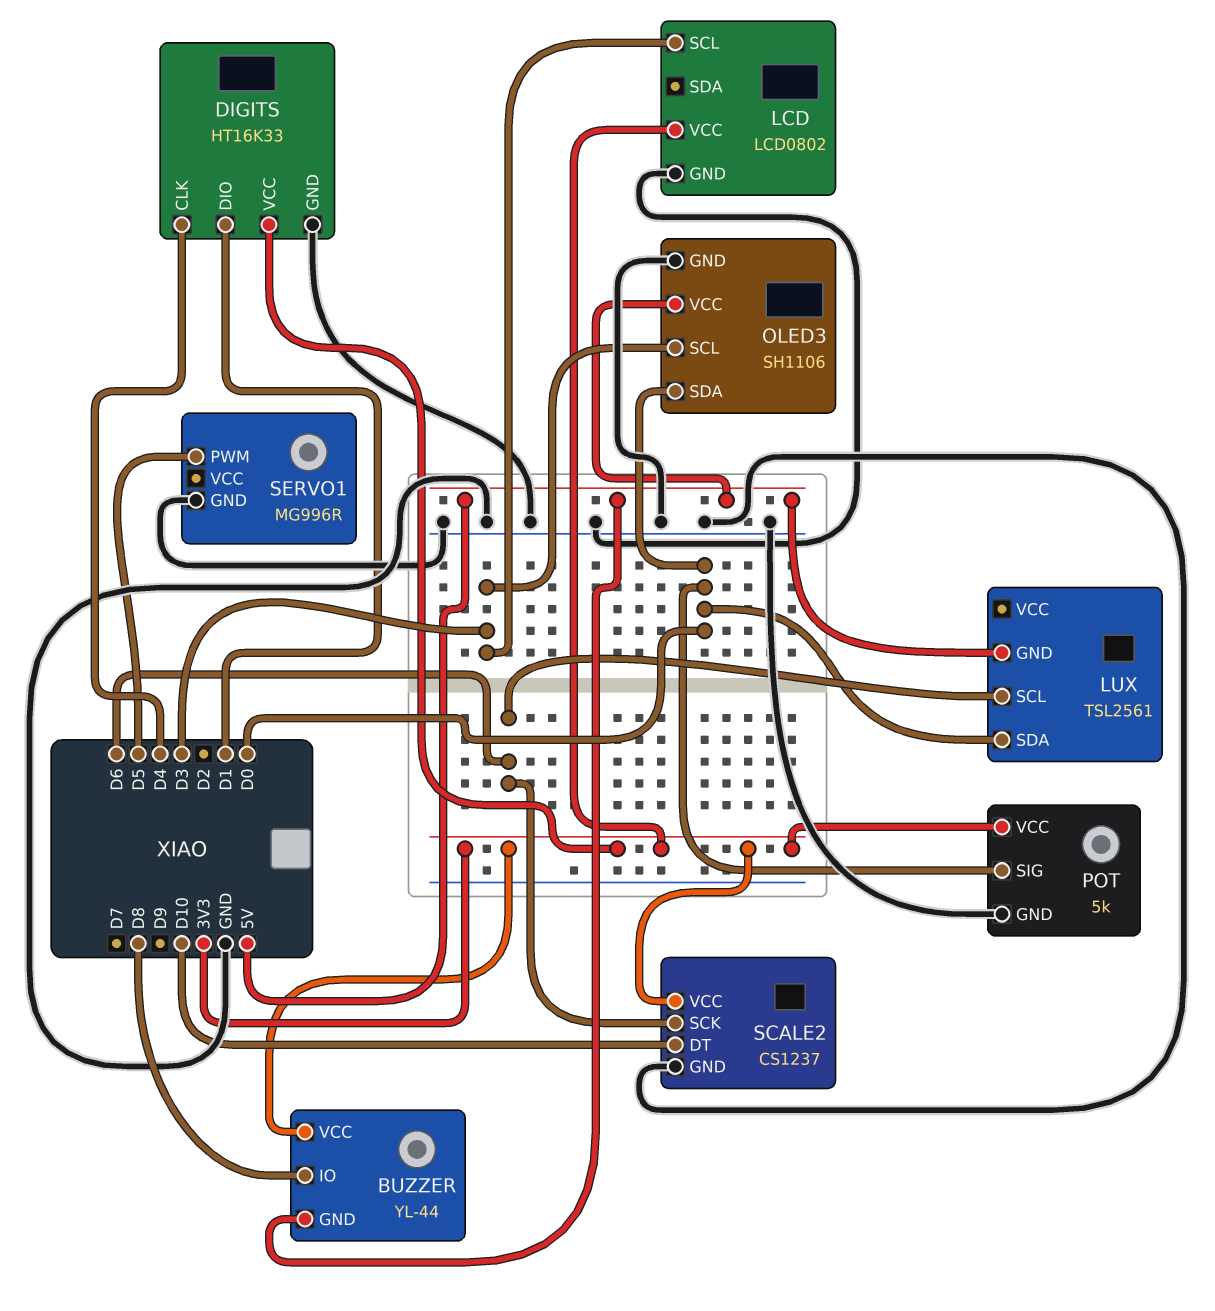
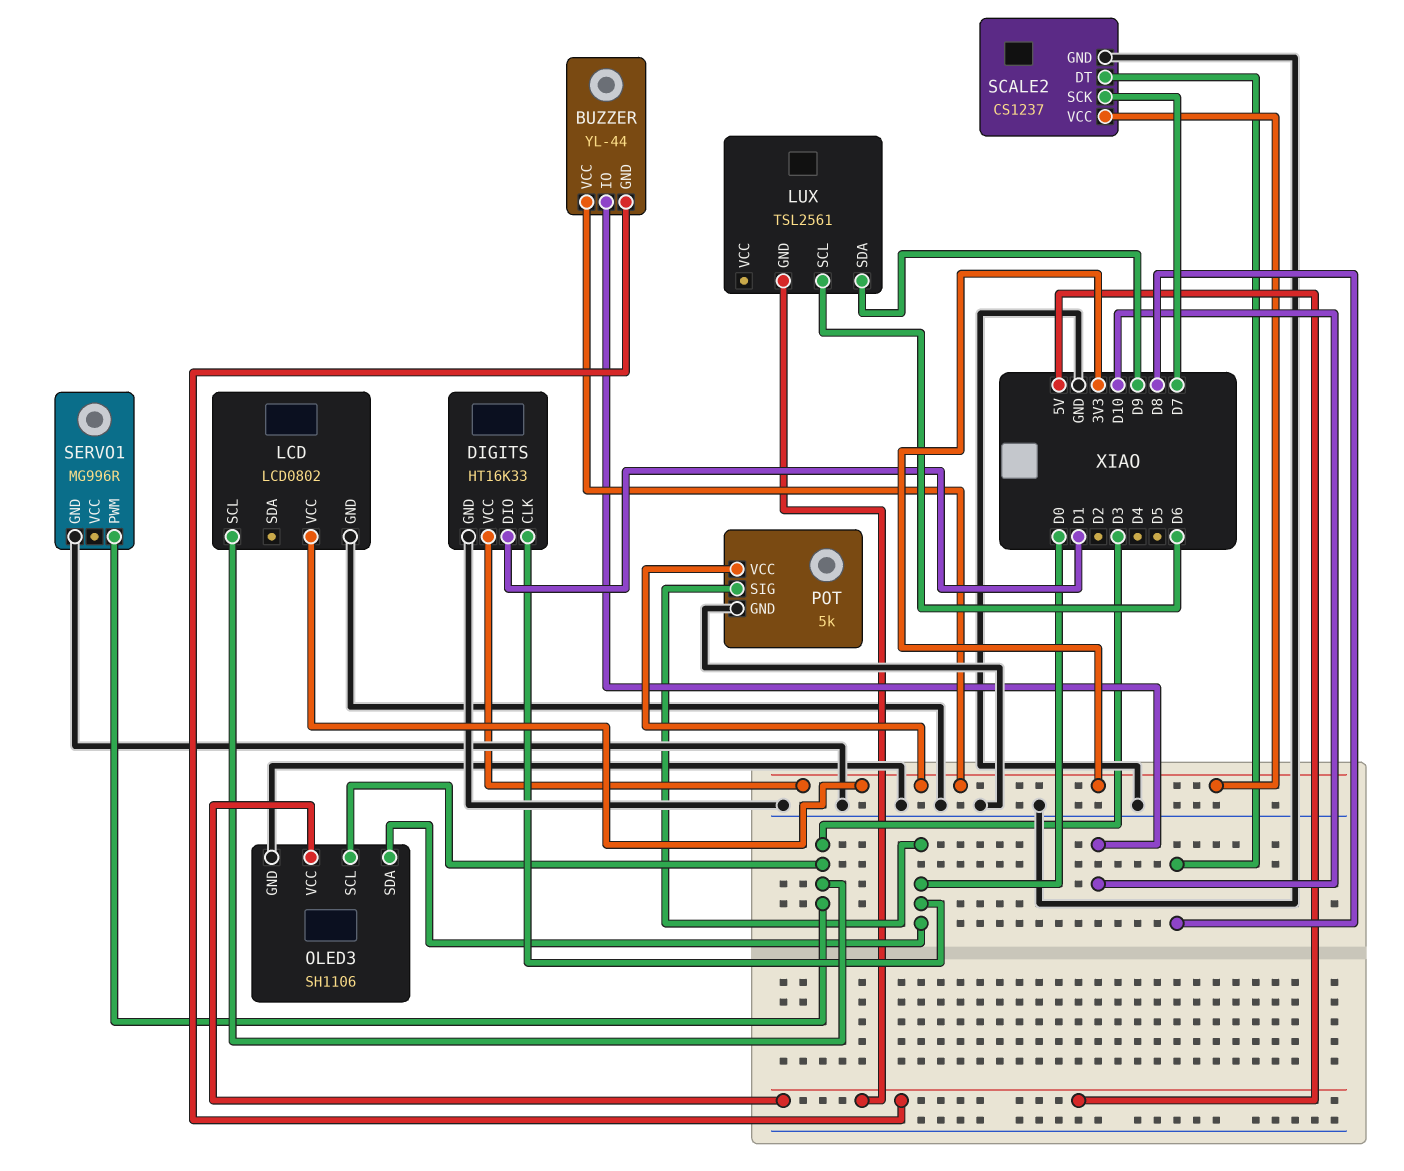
BUZZER pin IO: D8 -> D10
DIGITS pin CLK: D4 -> D0
LUX pin SDA: D0 -> D9
SCALE2 pin DT: D10 -> D8
SCALE2 pin SCK: D6 -> D7
SERVO1 pin PWM: D5 -> D3

